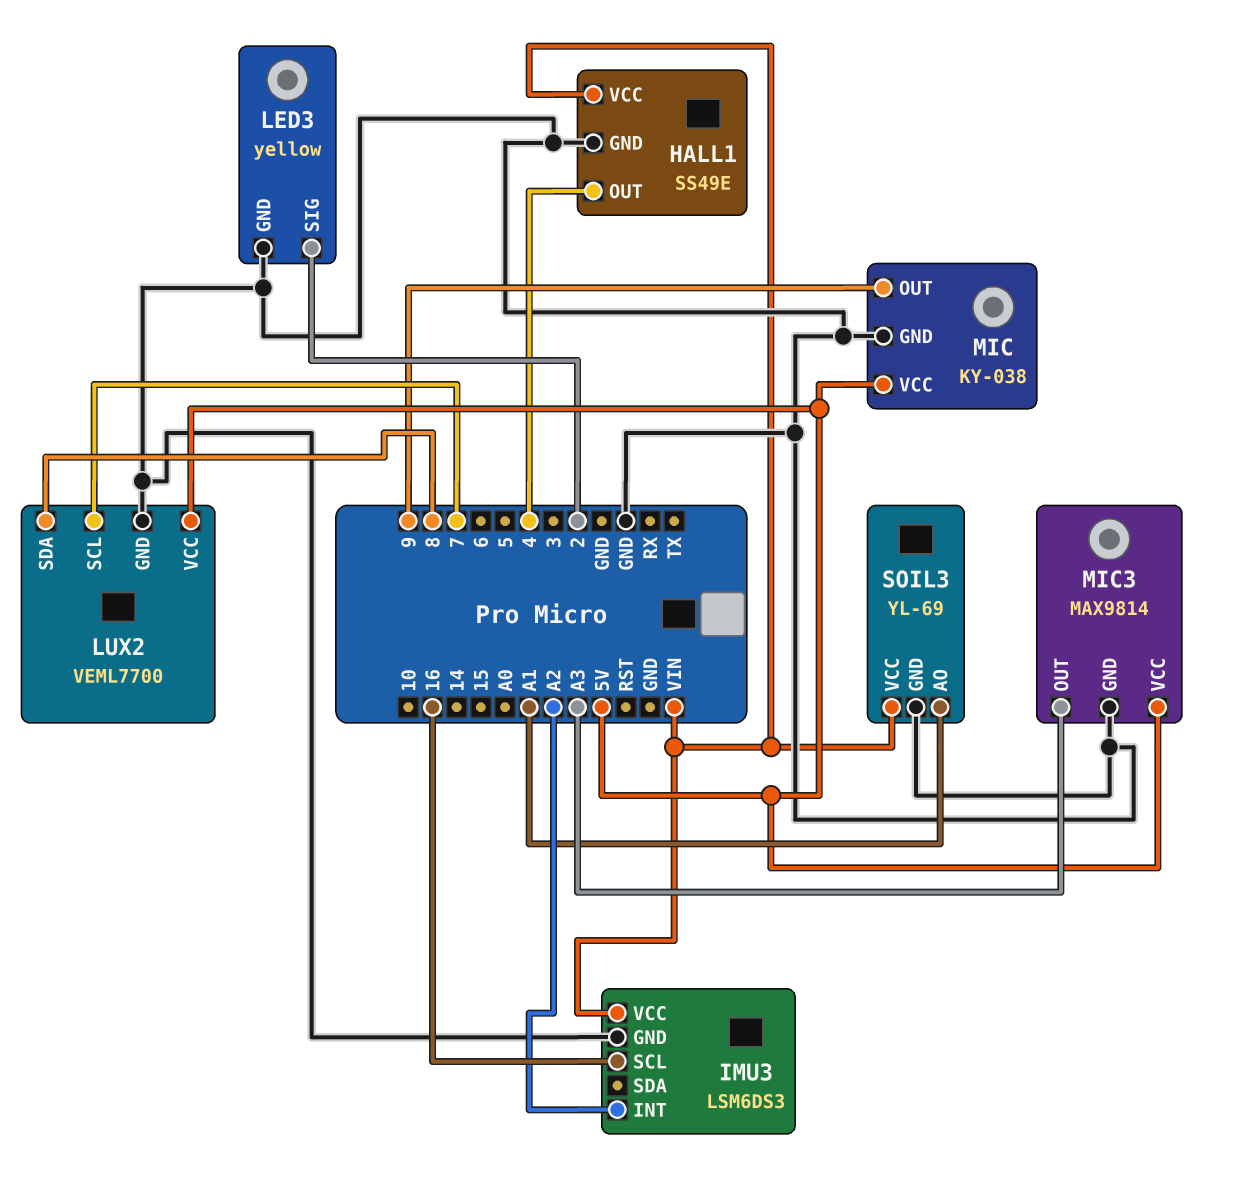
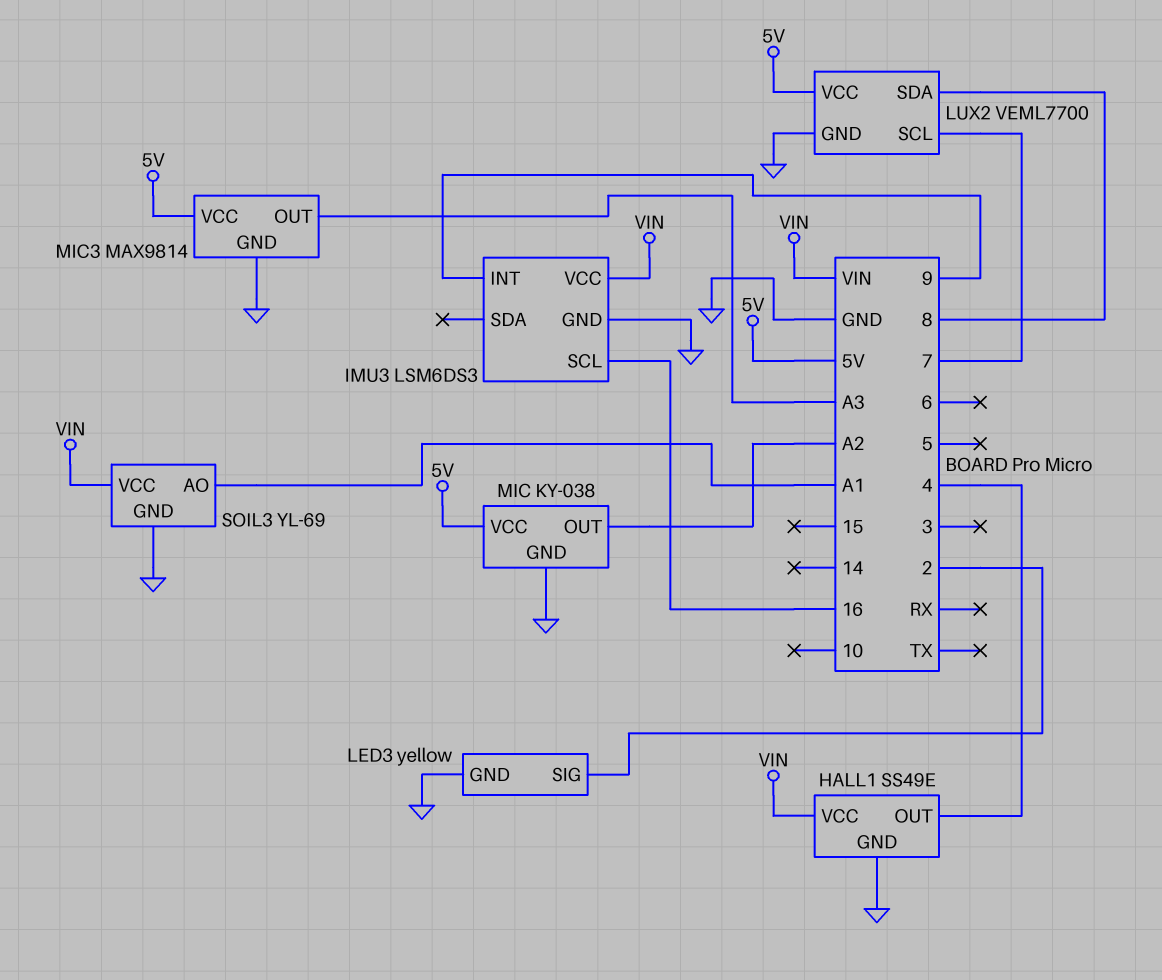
IMU3 pin INT: A2 -> 9
MIC pin OUT: 9 -> A2

